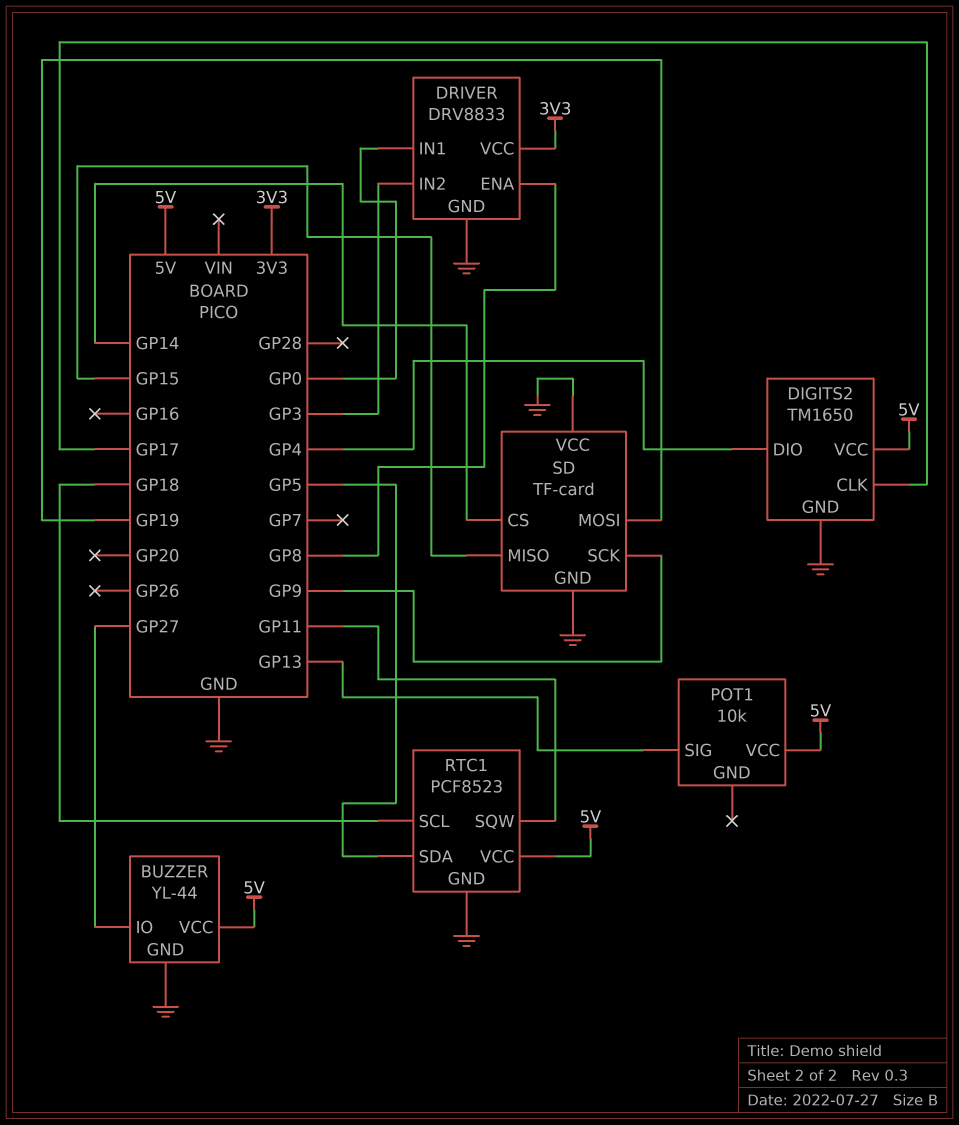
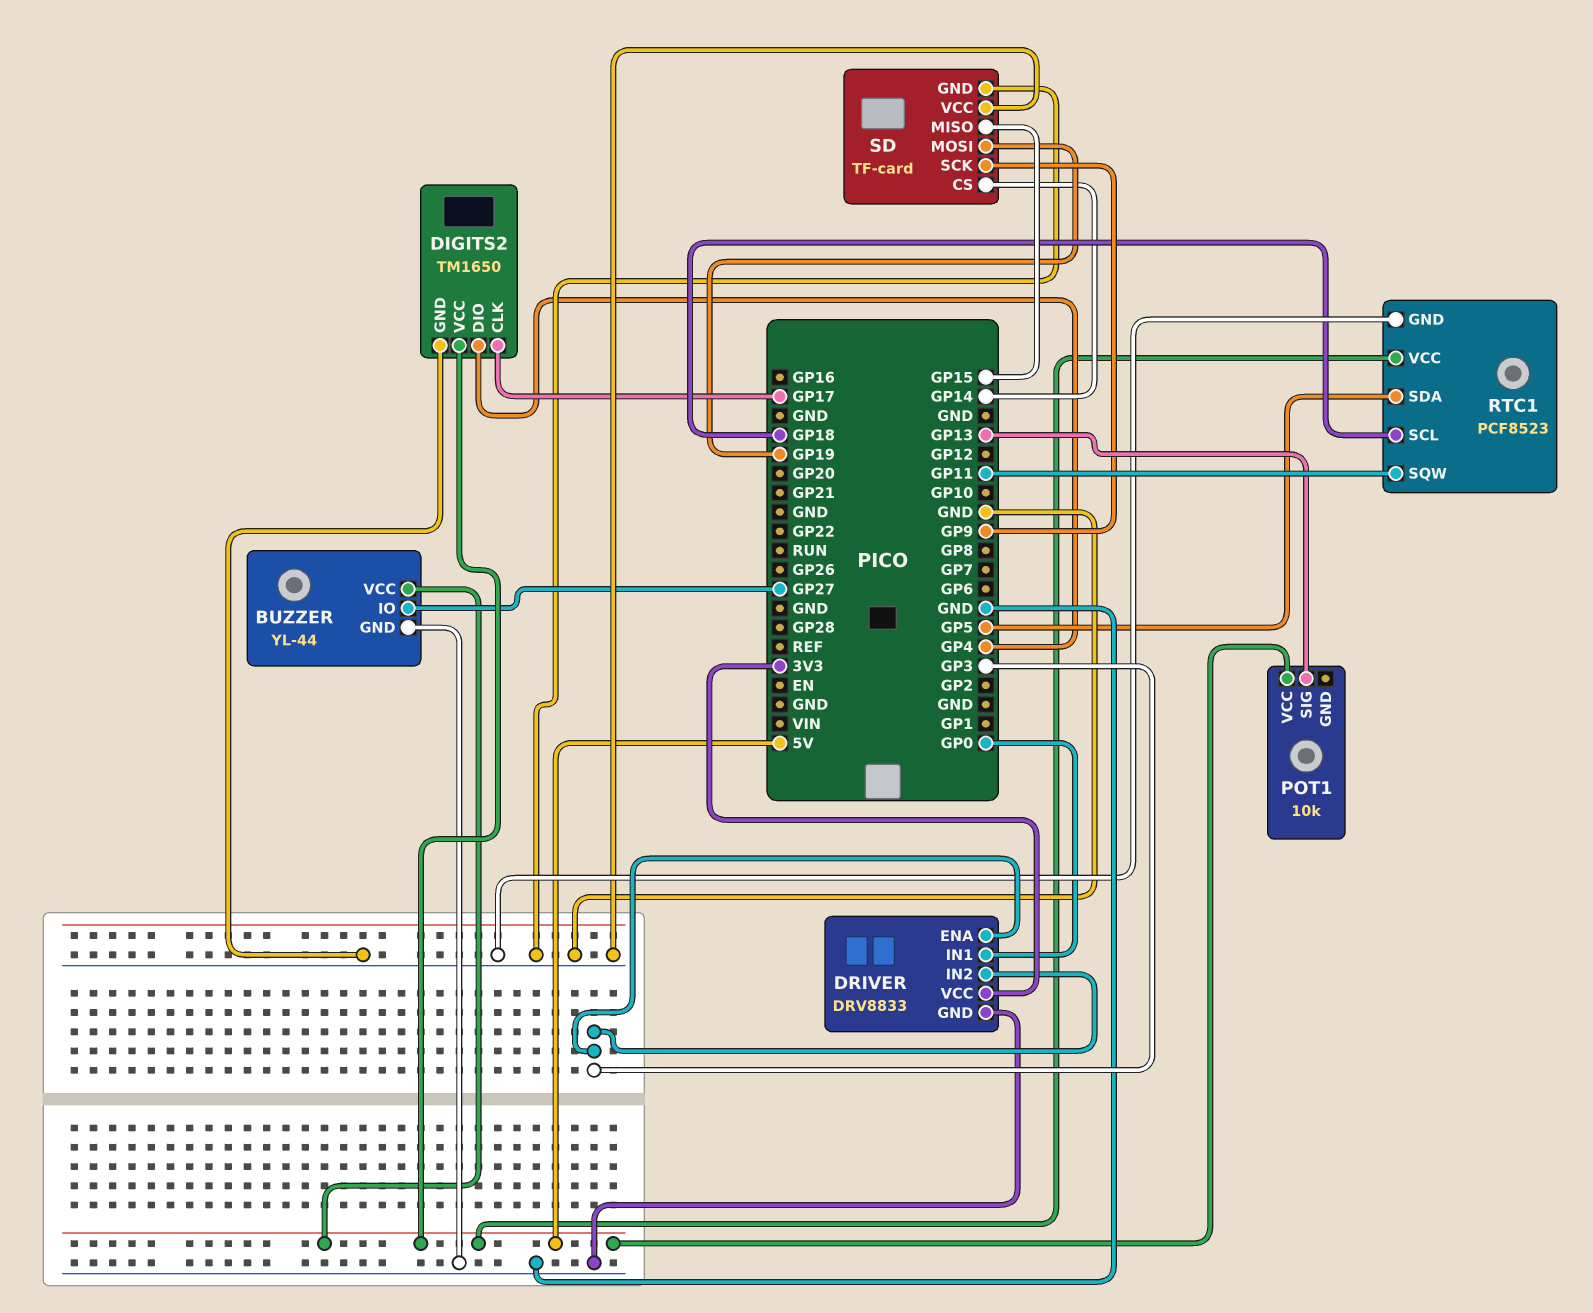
DRIVER pin ENA: GP8 -> GP3

